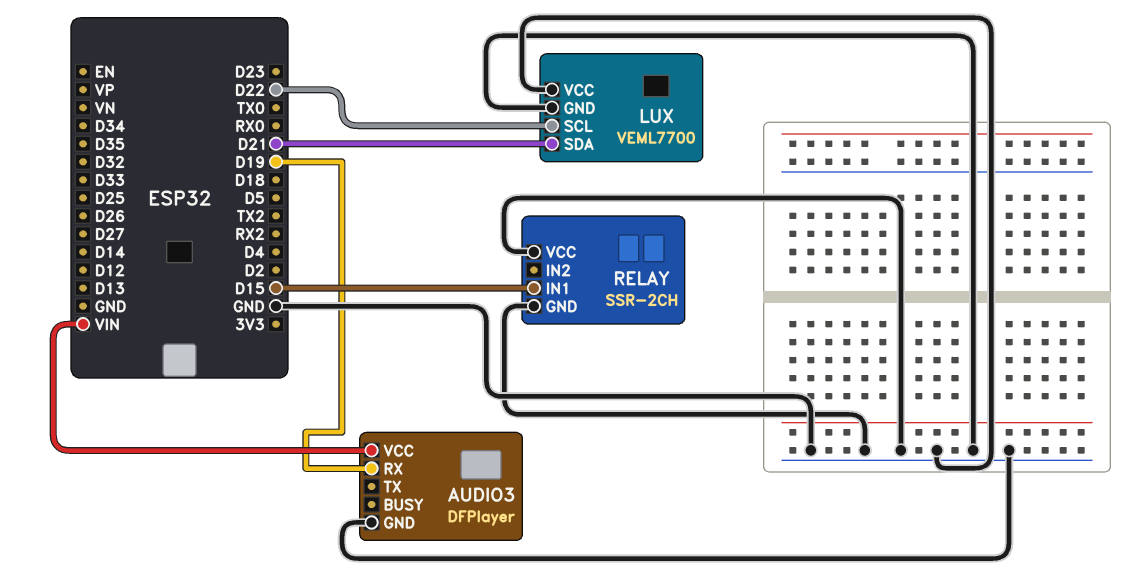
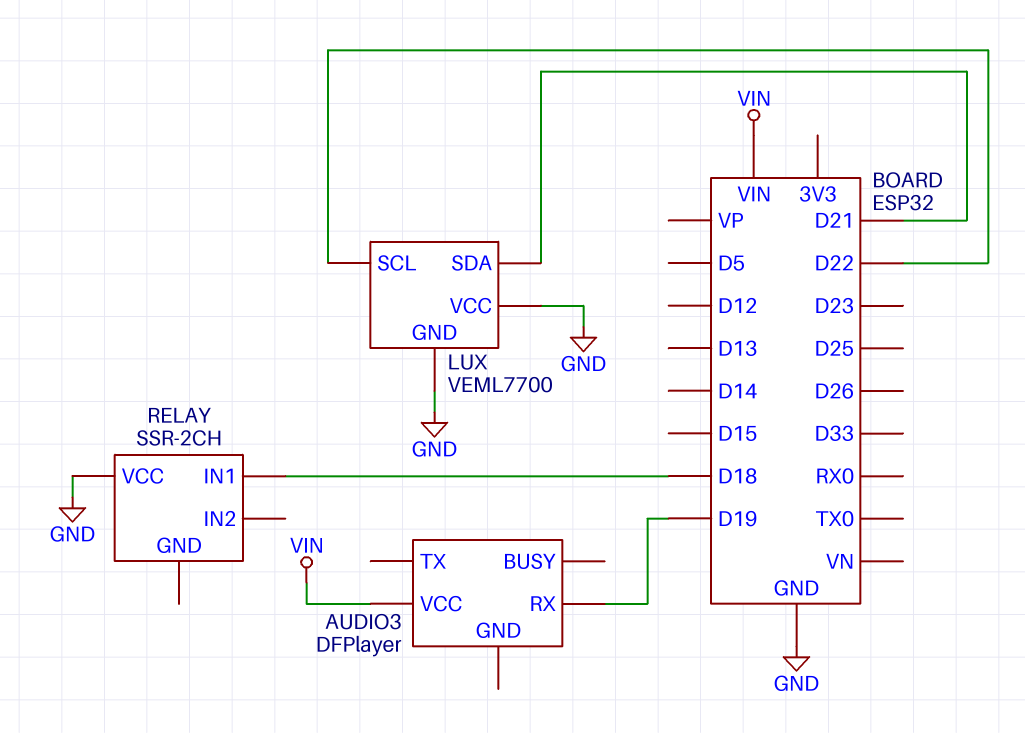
AUDIO3 pin GND: GND -> none
RELAY pin GND: GND -> none
RELAY pin IN1: D15 -> D18

